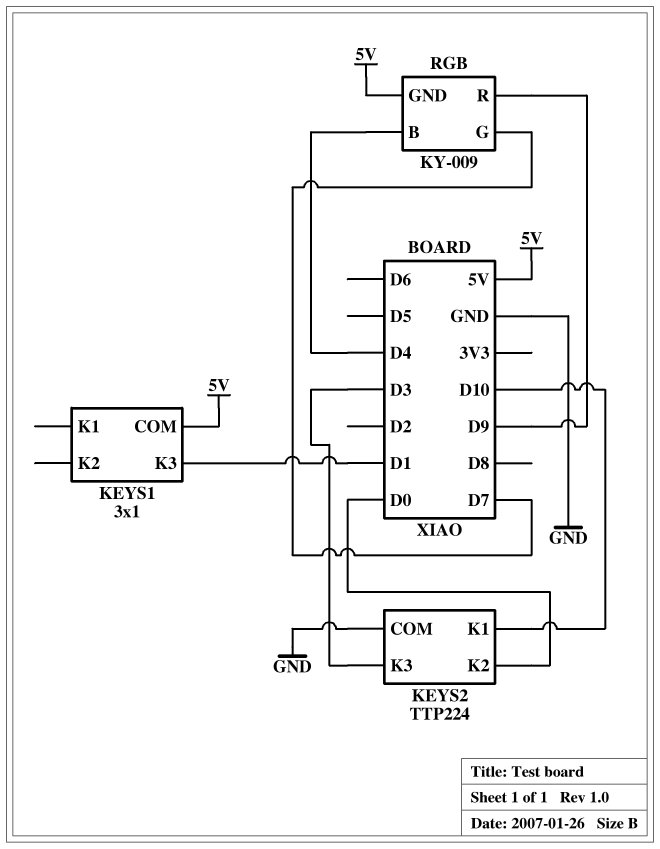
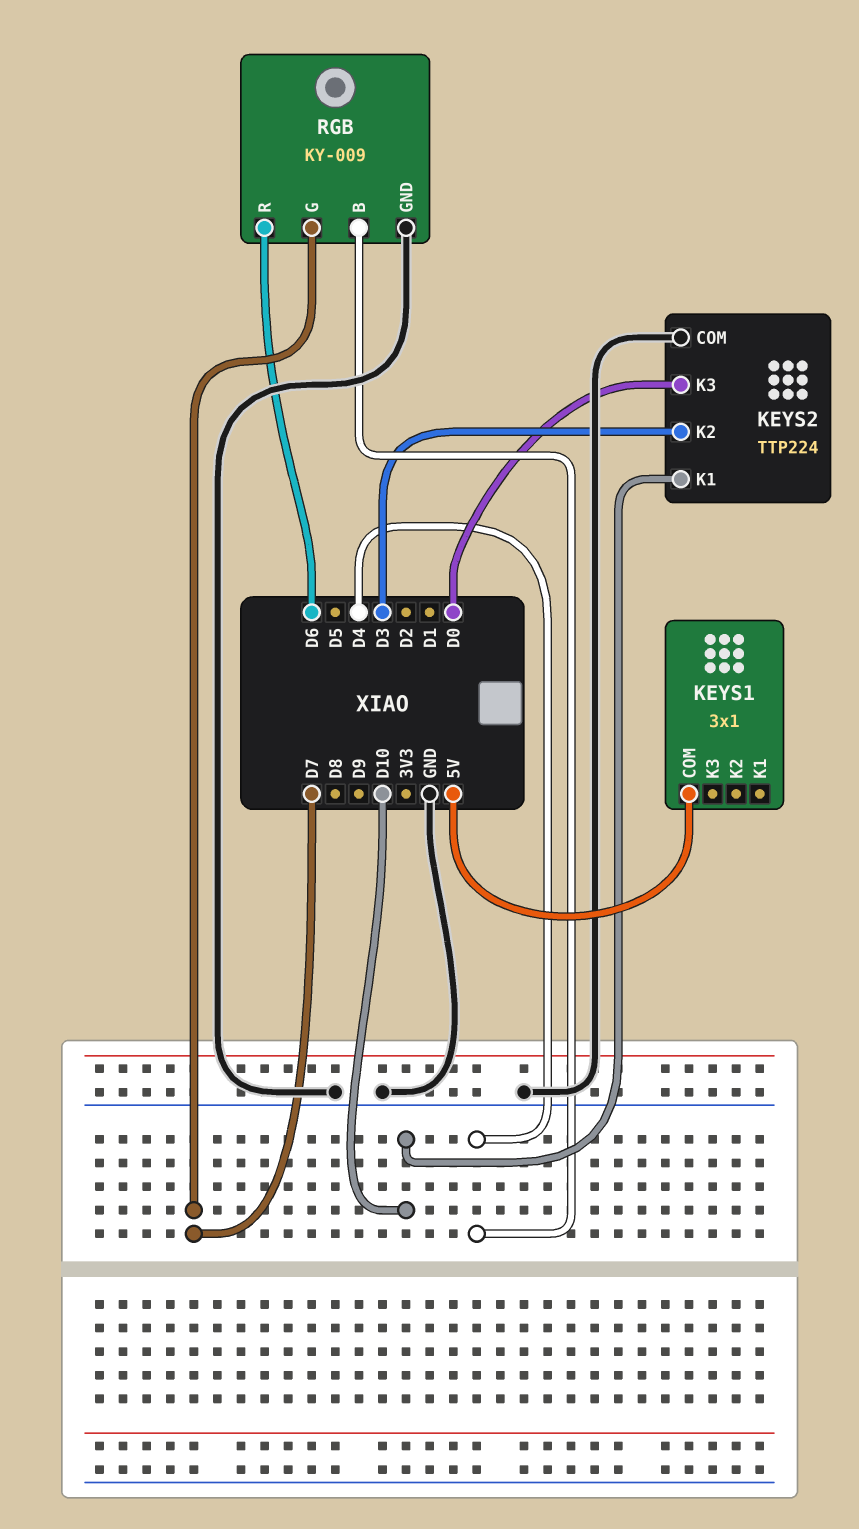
KEYS1 pin K3: D1 -> none
KEYS2 pin K2: D0 -> D3
KEYS2 pin K3: D3 -> D0
RGB pin GND: 5V -> GND
RGB pin R: D9 -> D6

